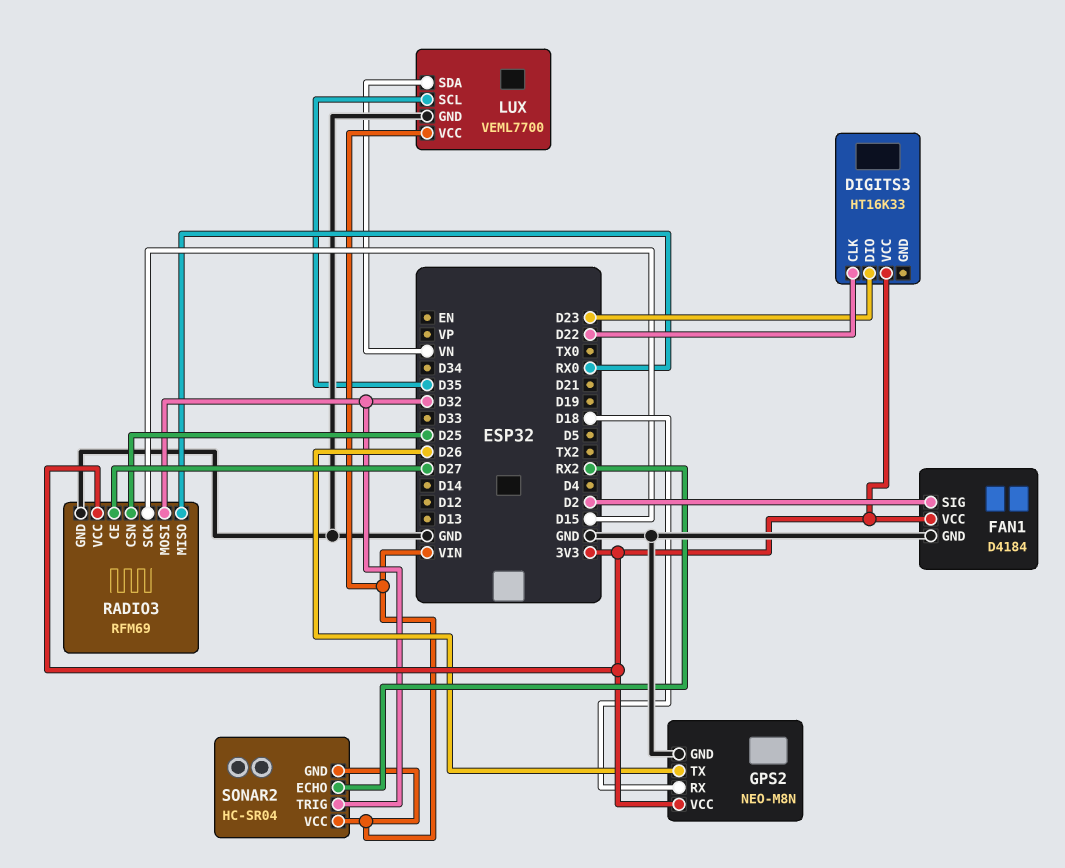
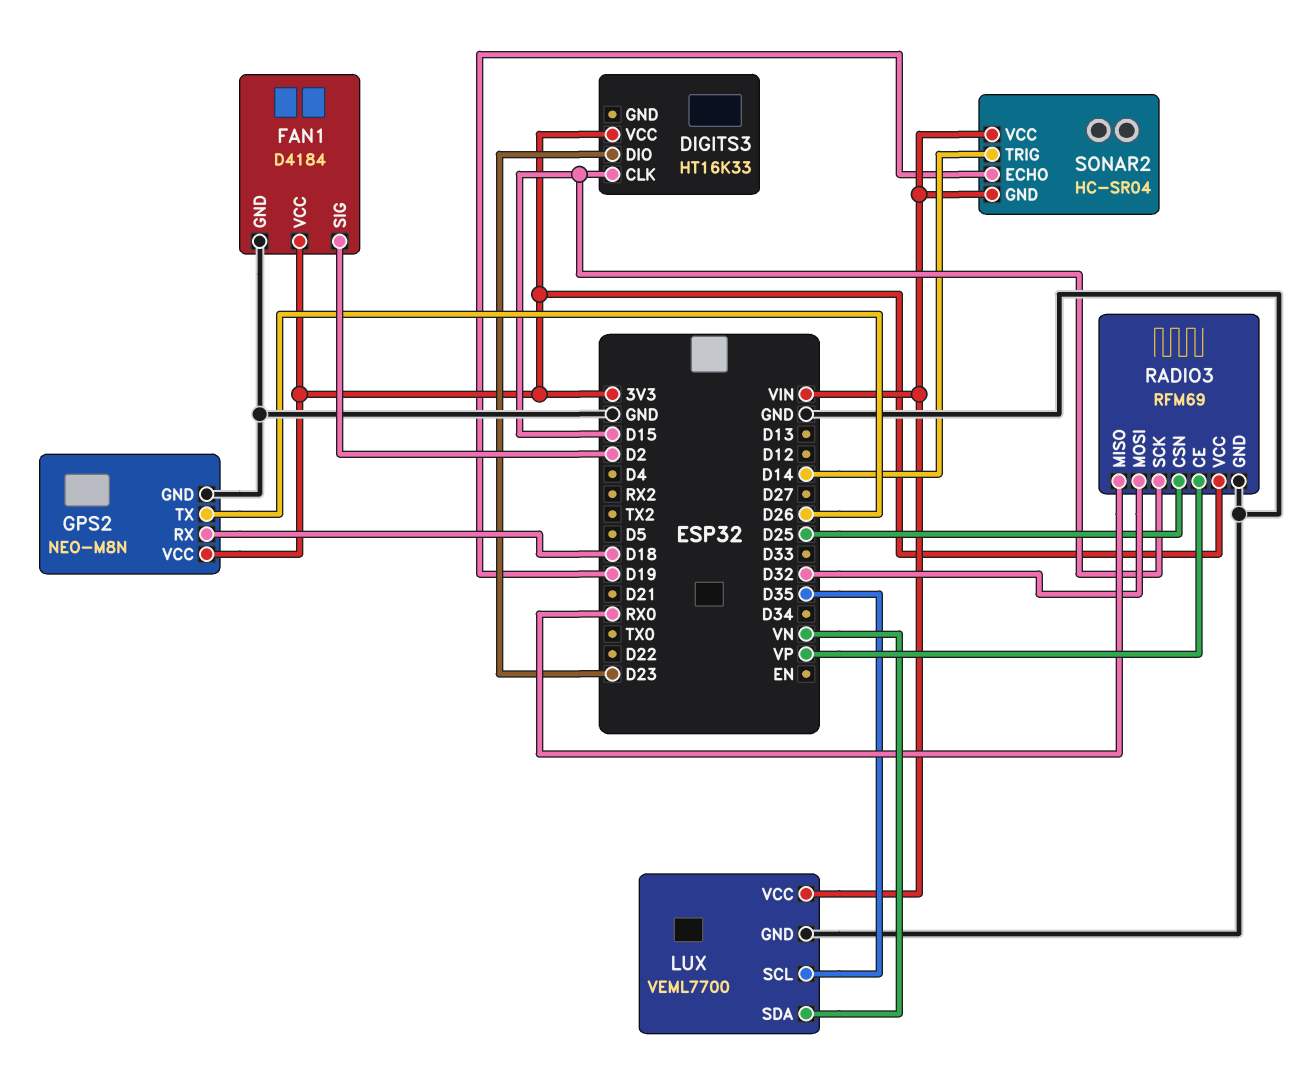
DIGITS3 pin CLK: D22 -> D15
RADIO3 pin CE: D27 -> VP
SONAR2 pin ECHO: RX2 -> D19
SONAR2 pin TRIG: D32 -> D14

